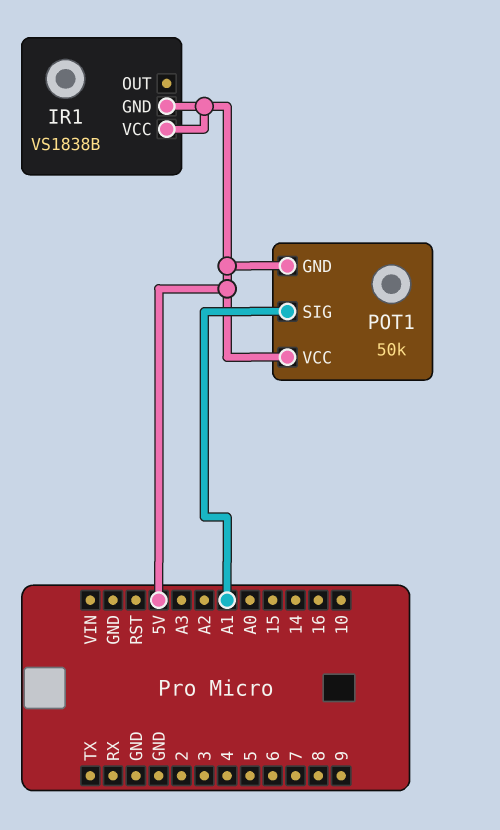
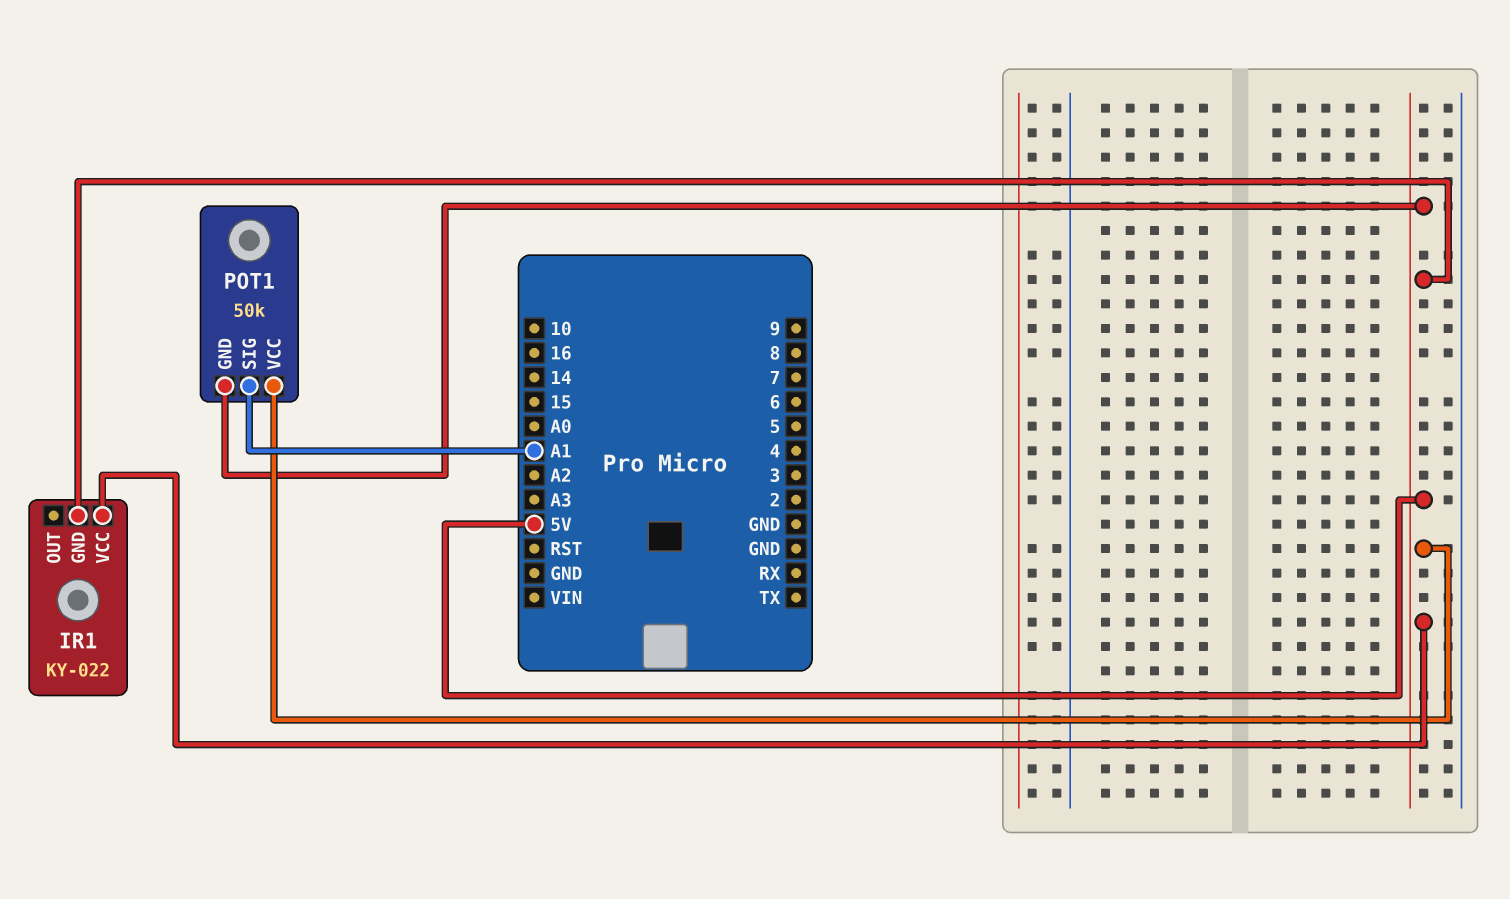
IR1: VS1838B -> KY-022

